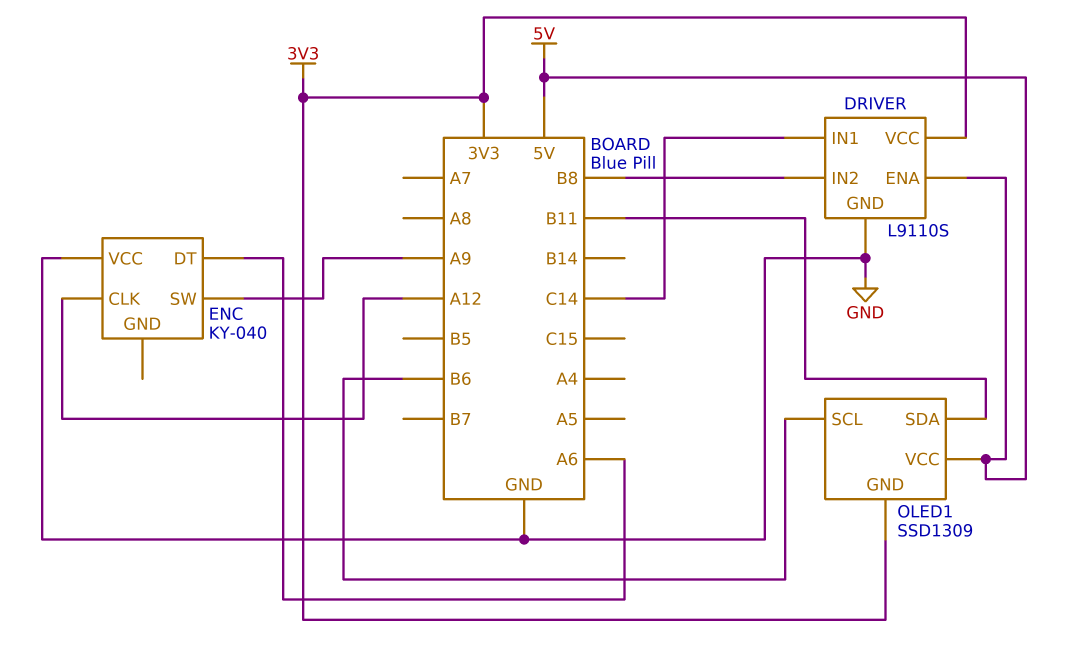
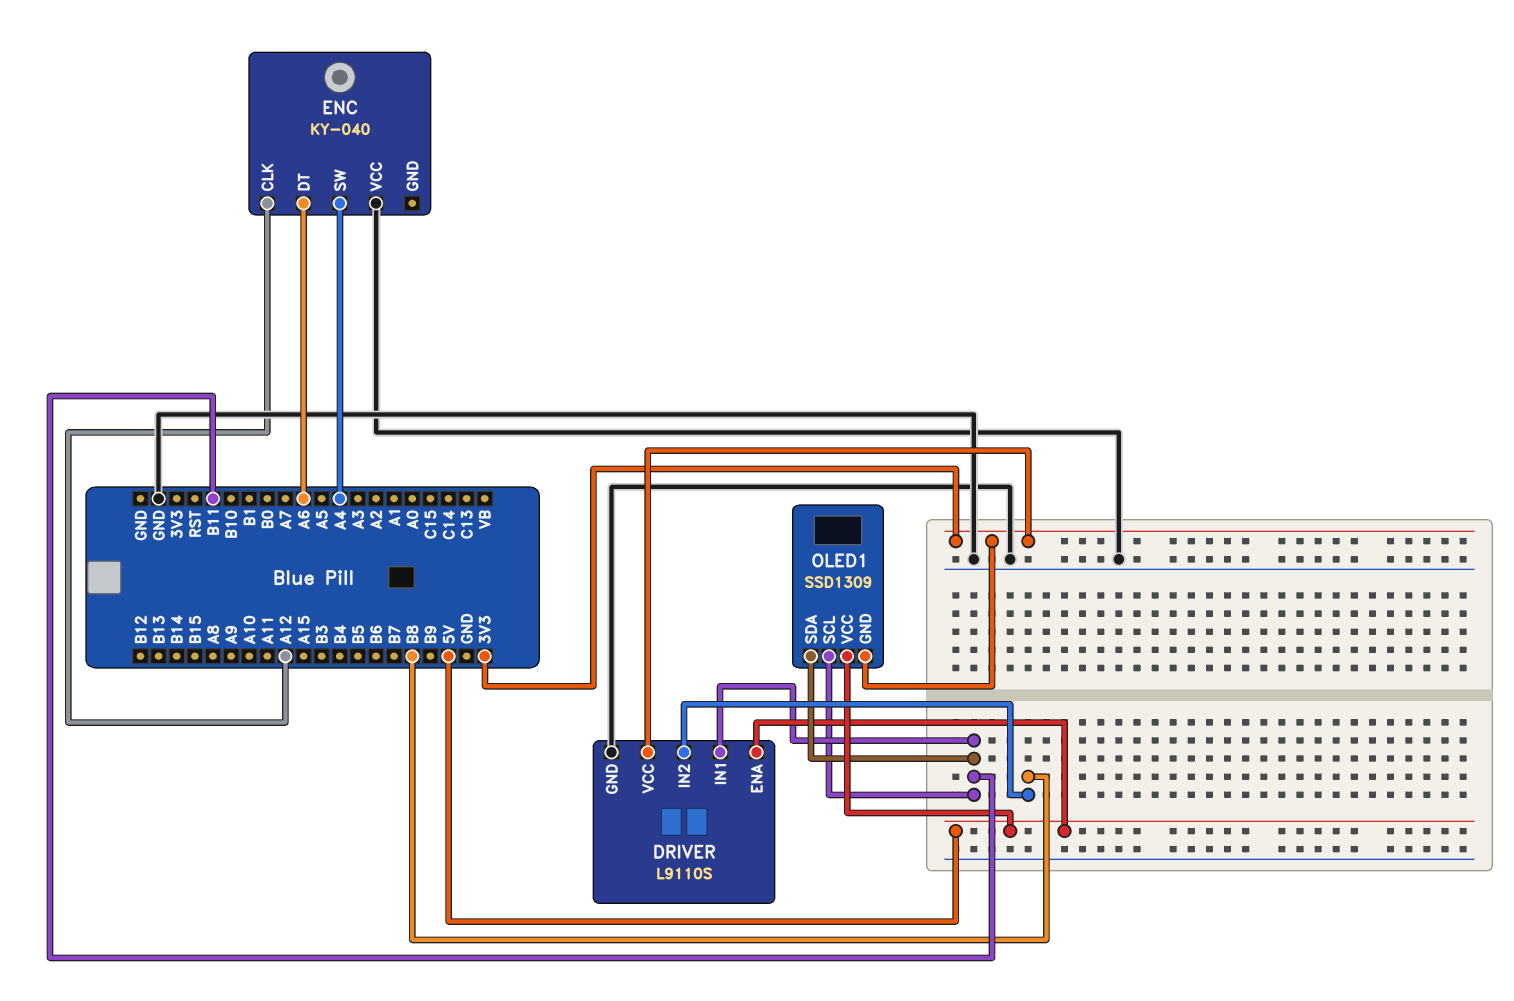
DRIVER pin IN1: C14 -> B11
ENC pin SW: A9 -> A4
OLED1 pin SCL: B6 -> B11

